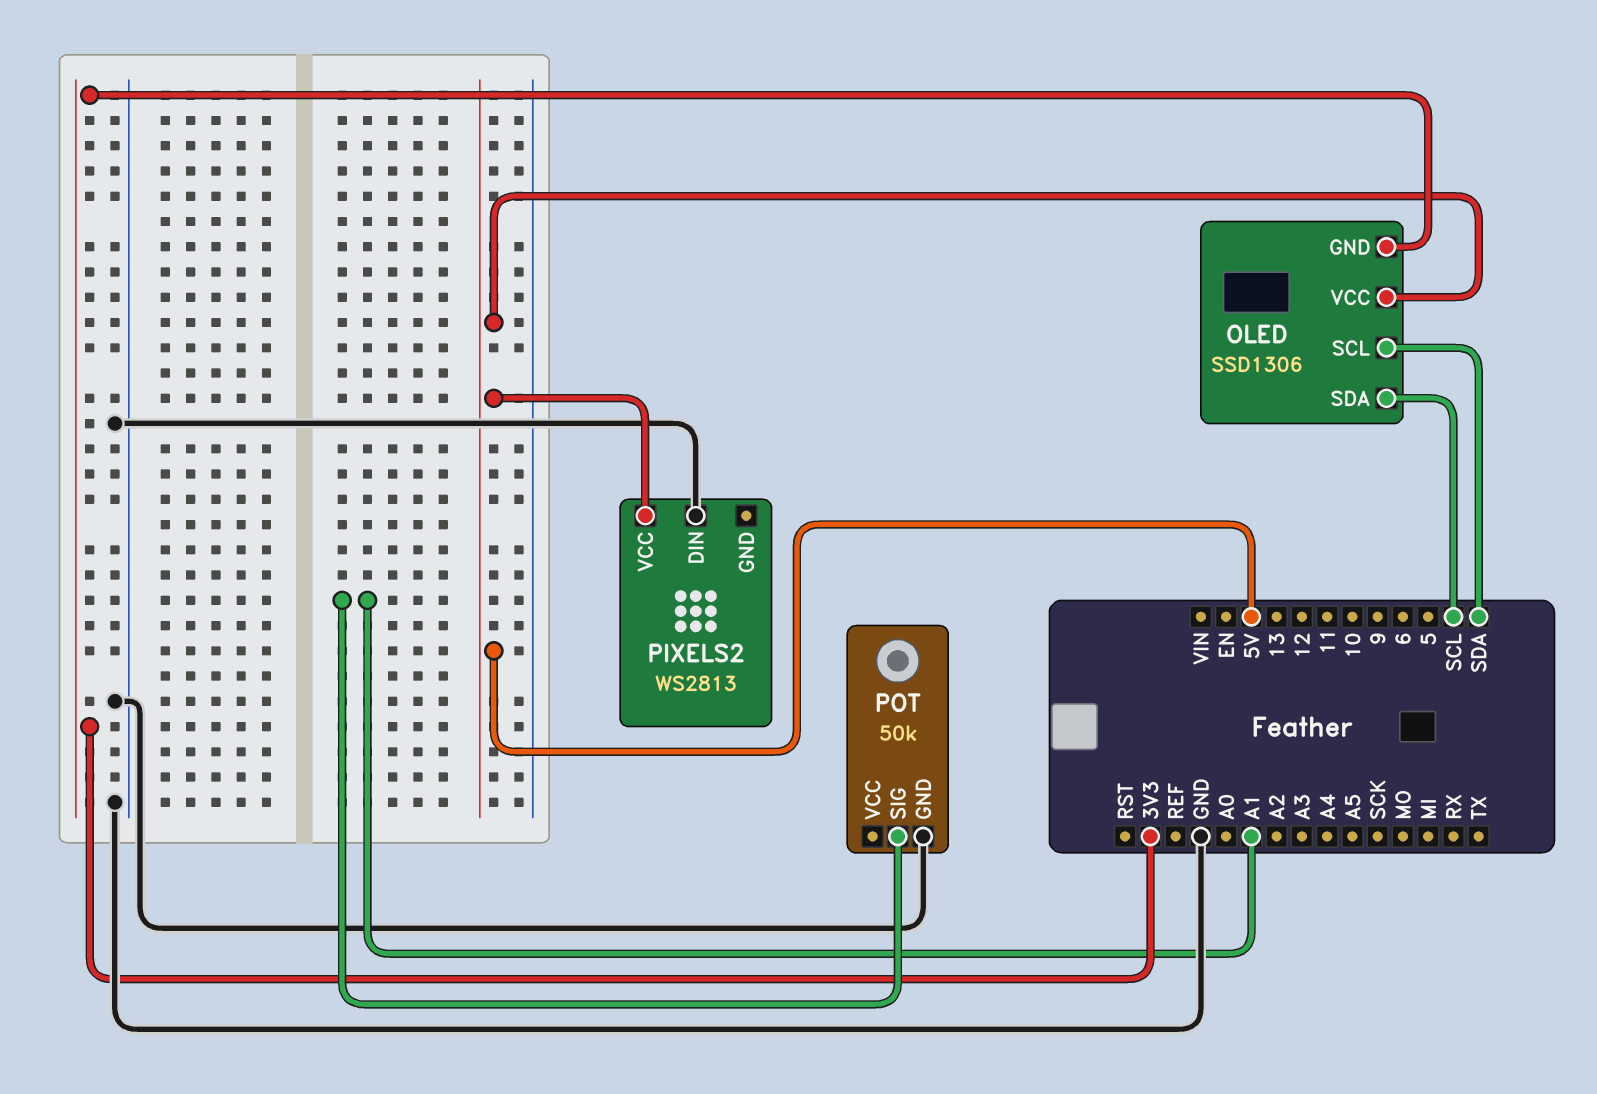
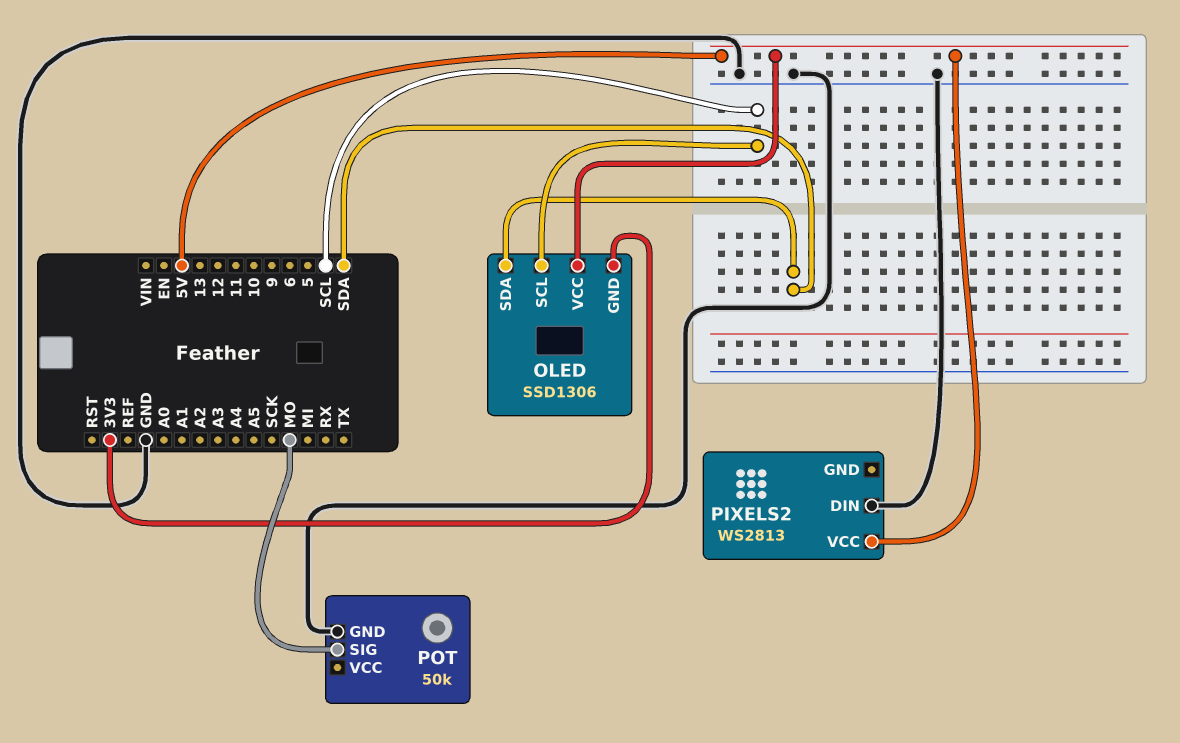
OLED pin SCL: SDA -> SCL
OLED pin SDA: SCL -> SDA
POT pin SIG: A1 -> MO

